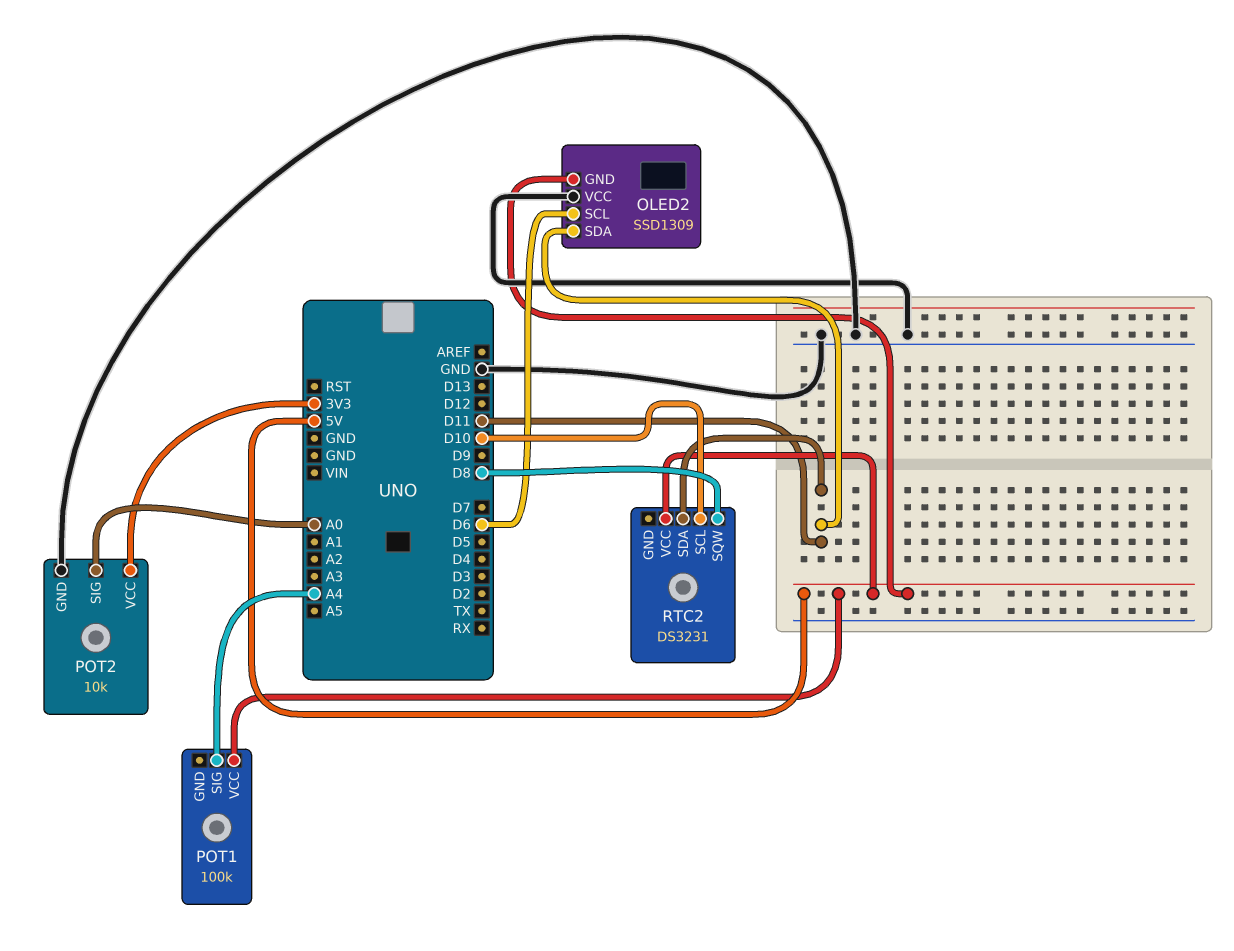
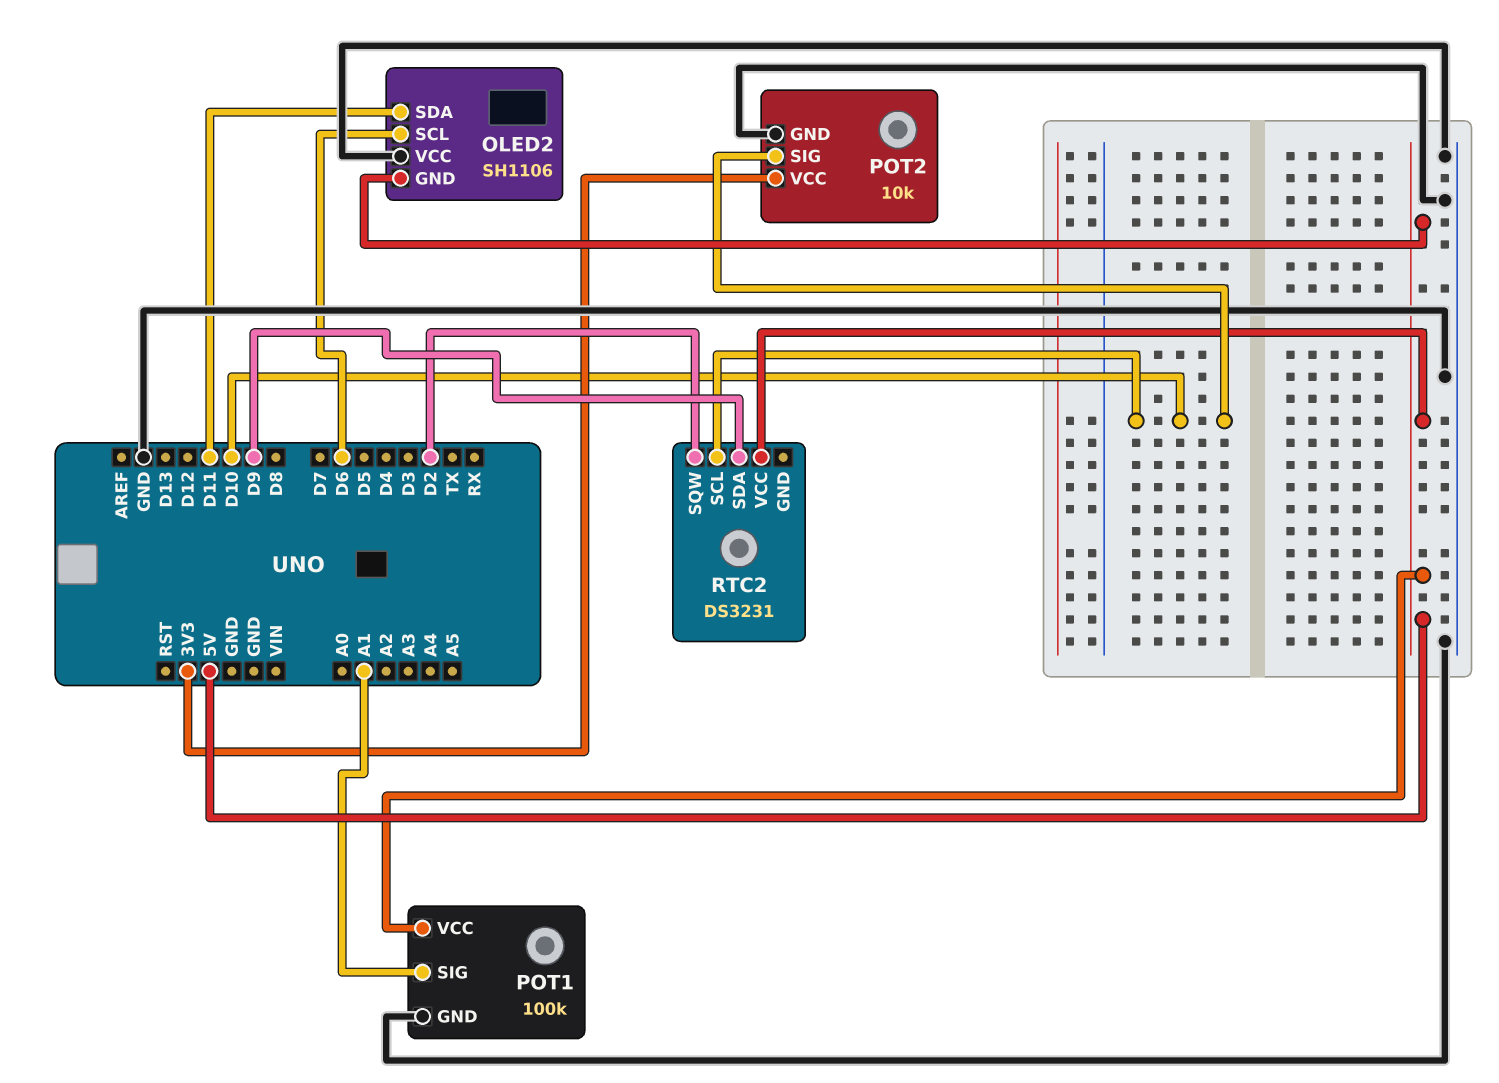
OLED2: SSD1309 -> SH1106
POT1 pin GND: none -> GND
POT1 pin SIG: A4 -> A1
POT2 pin SIG: A0 -> D10
RTC2 pin SDA: D11 -> D9
RTC2 pin SQW: D8 -> D2

